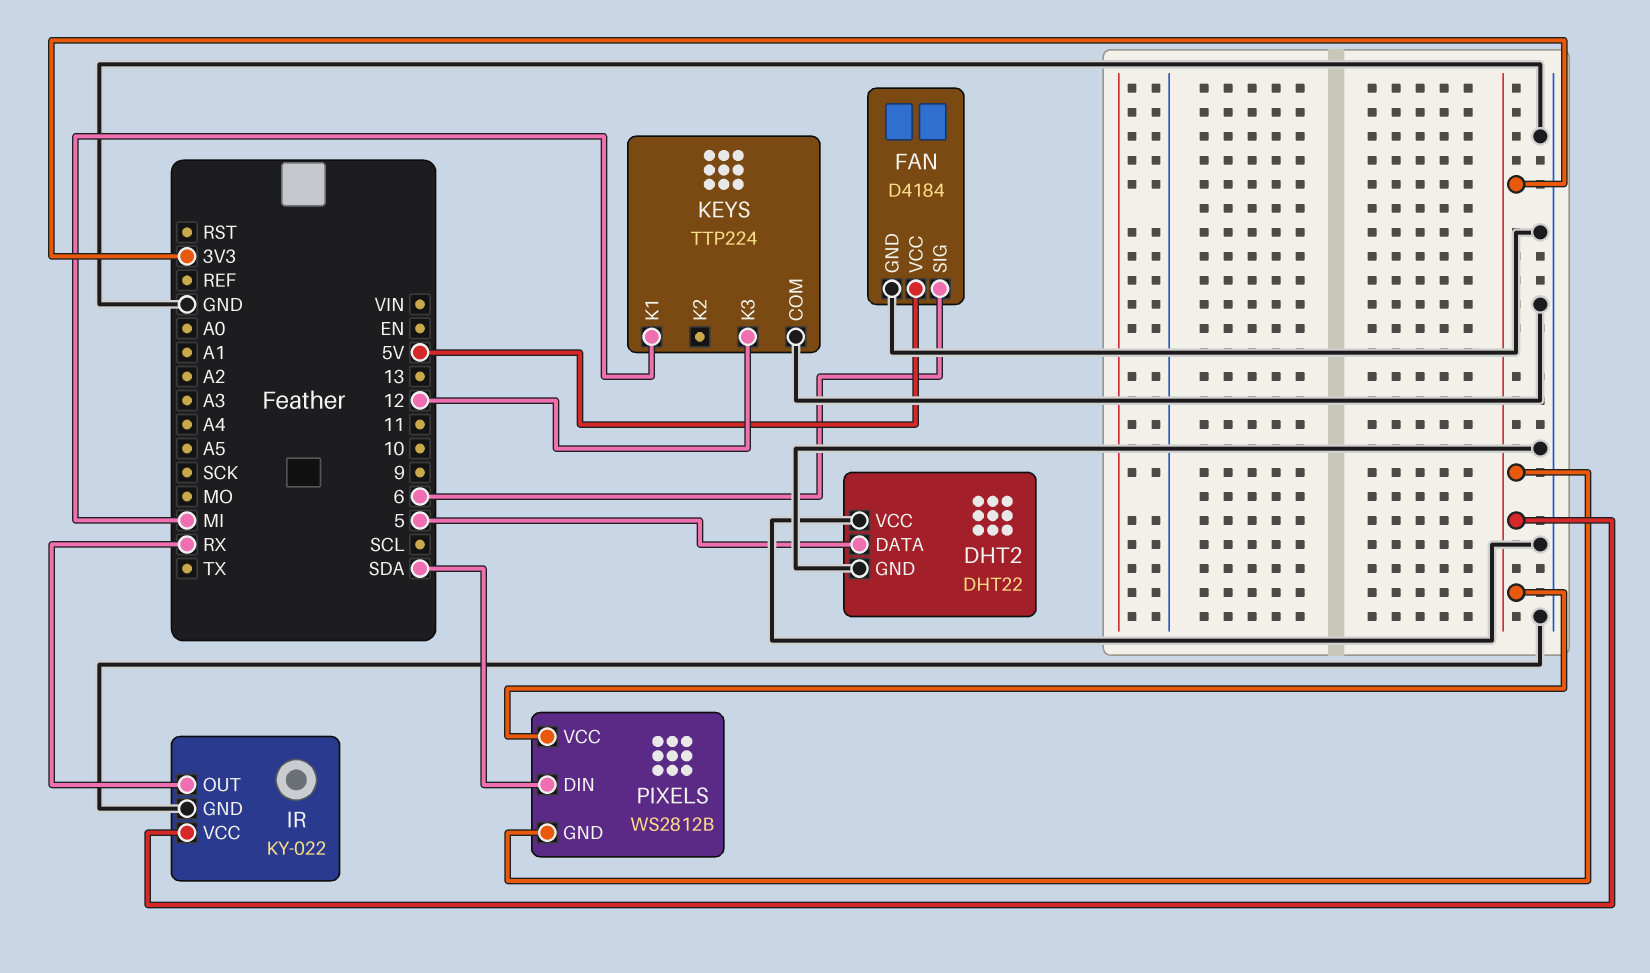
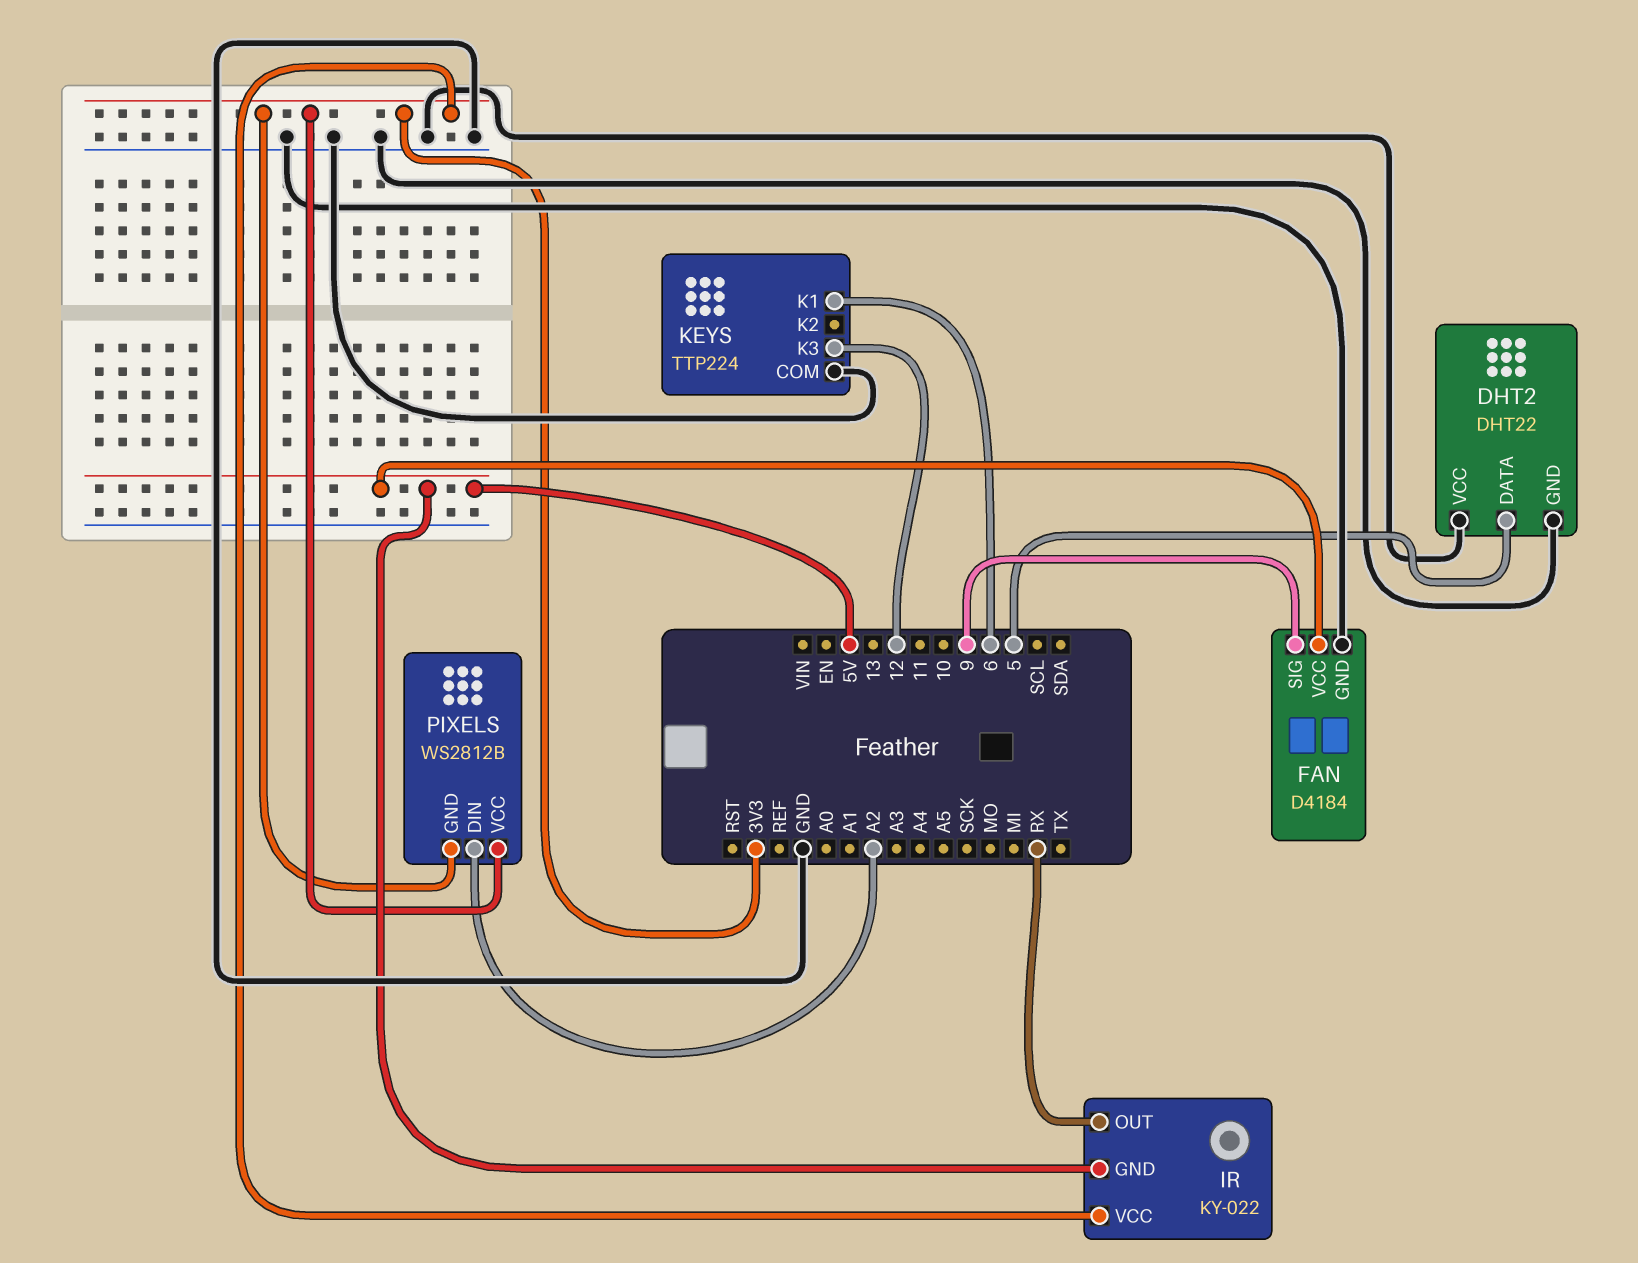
FAN pin SIG: 6 -> 9
IR pin GND: GND -> 5V
KEYS pin K1: MI -> 6
PIXELS pin DIN: SDA -> A2

